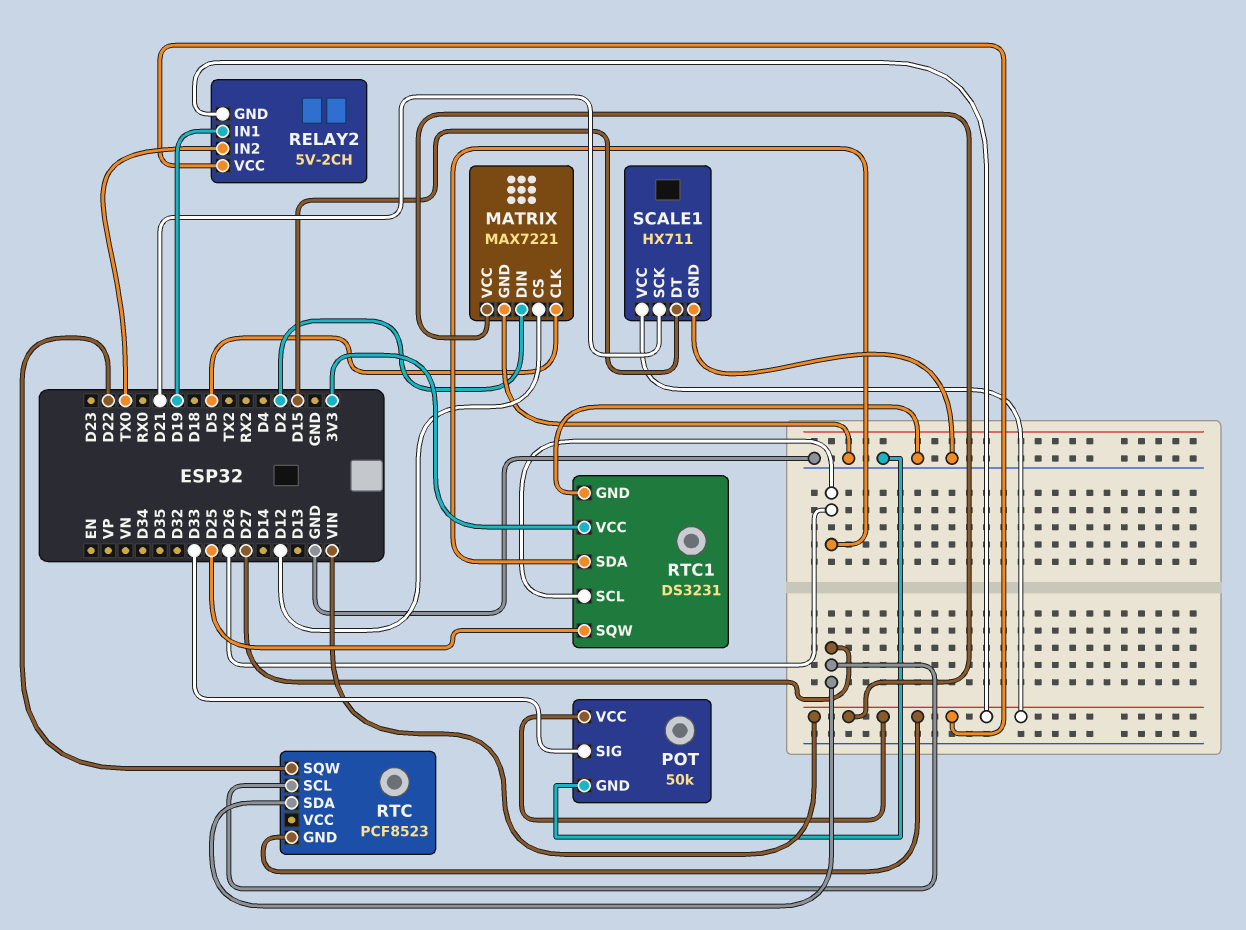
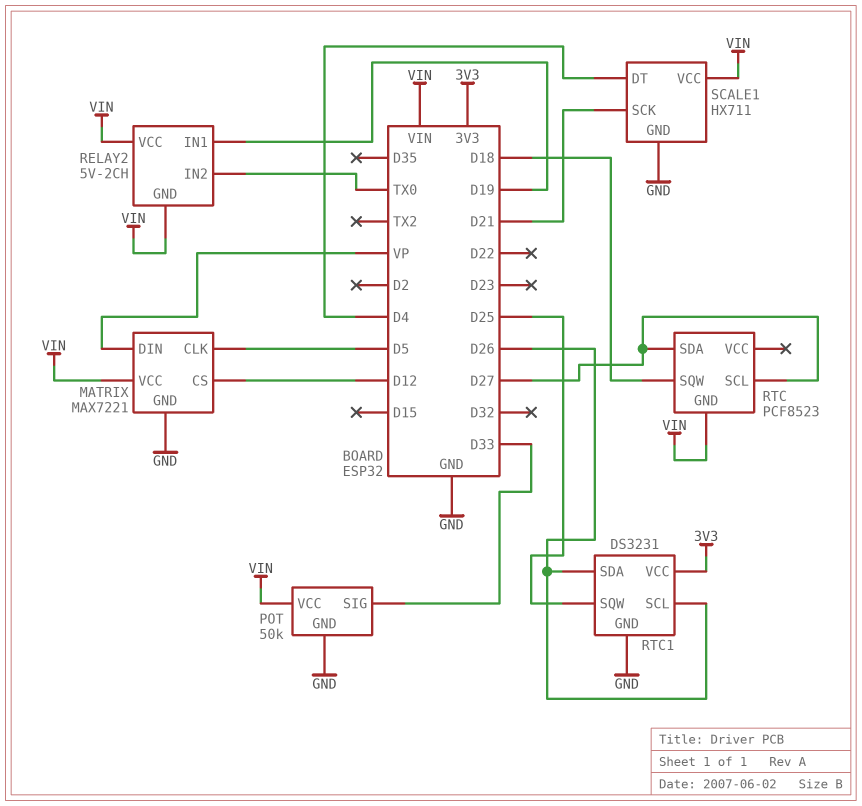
MATRIX pin DIN: D2 -> VP
RTC pin SQW: D22 -> D18
SCALE1 pin DT: D15 -> D4

